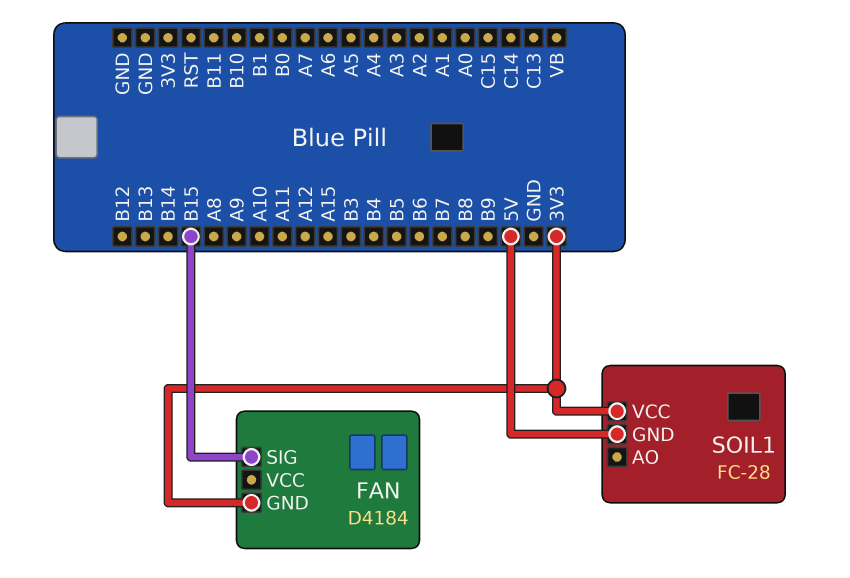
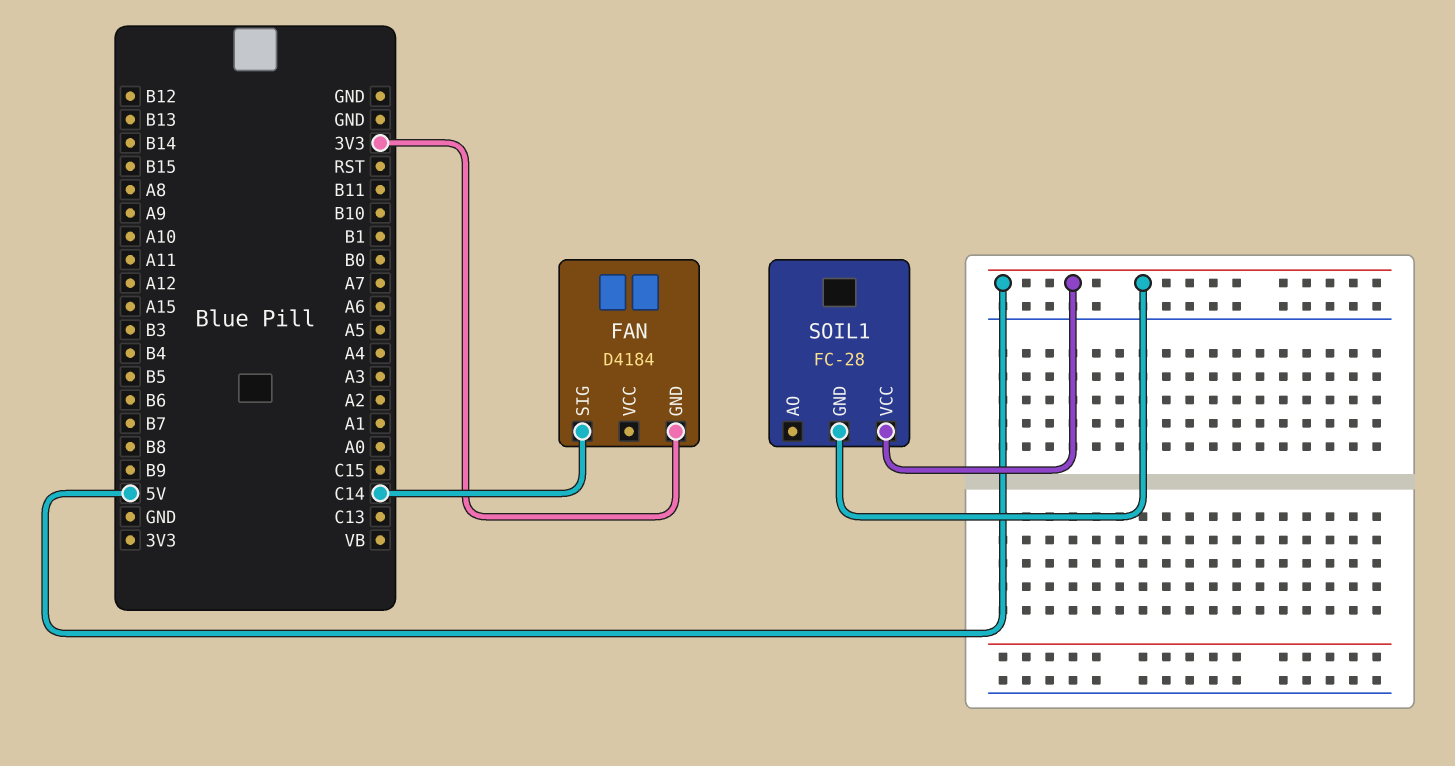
FAN pin SIG: B15 -> C14
SOIL1 pin VCC: 3V3 -> 5V

